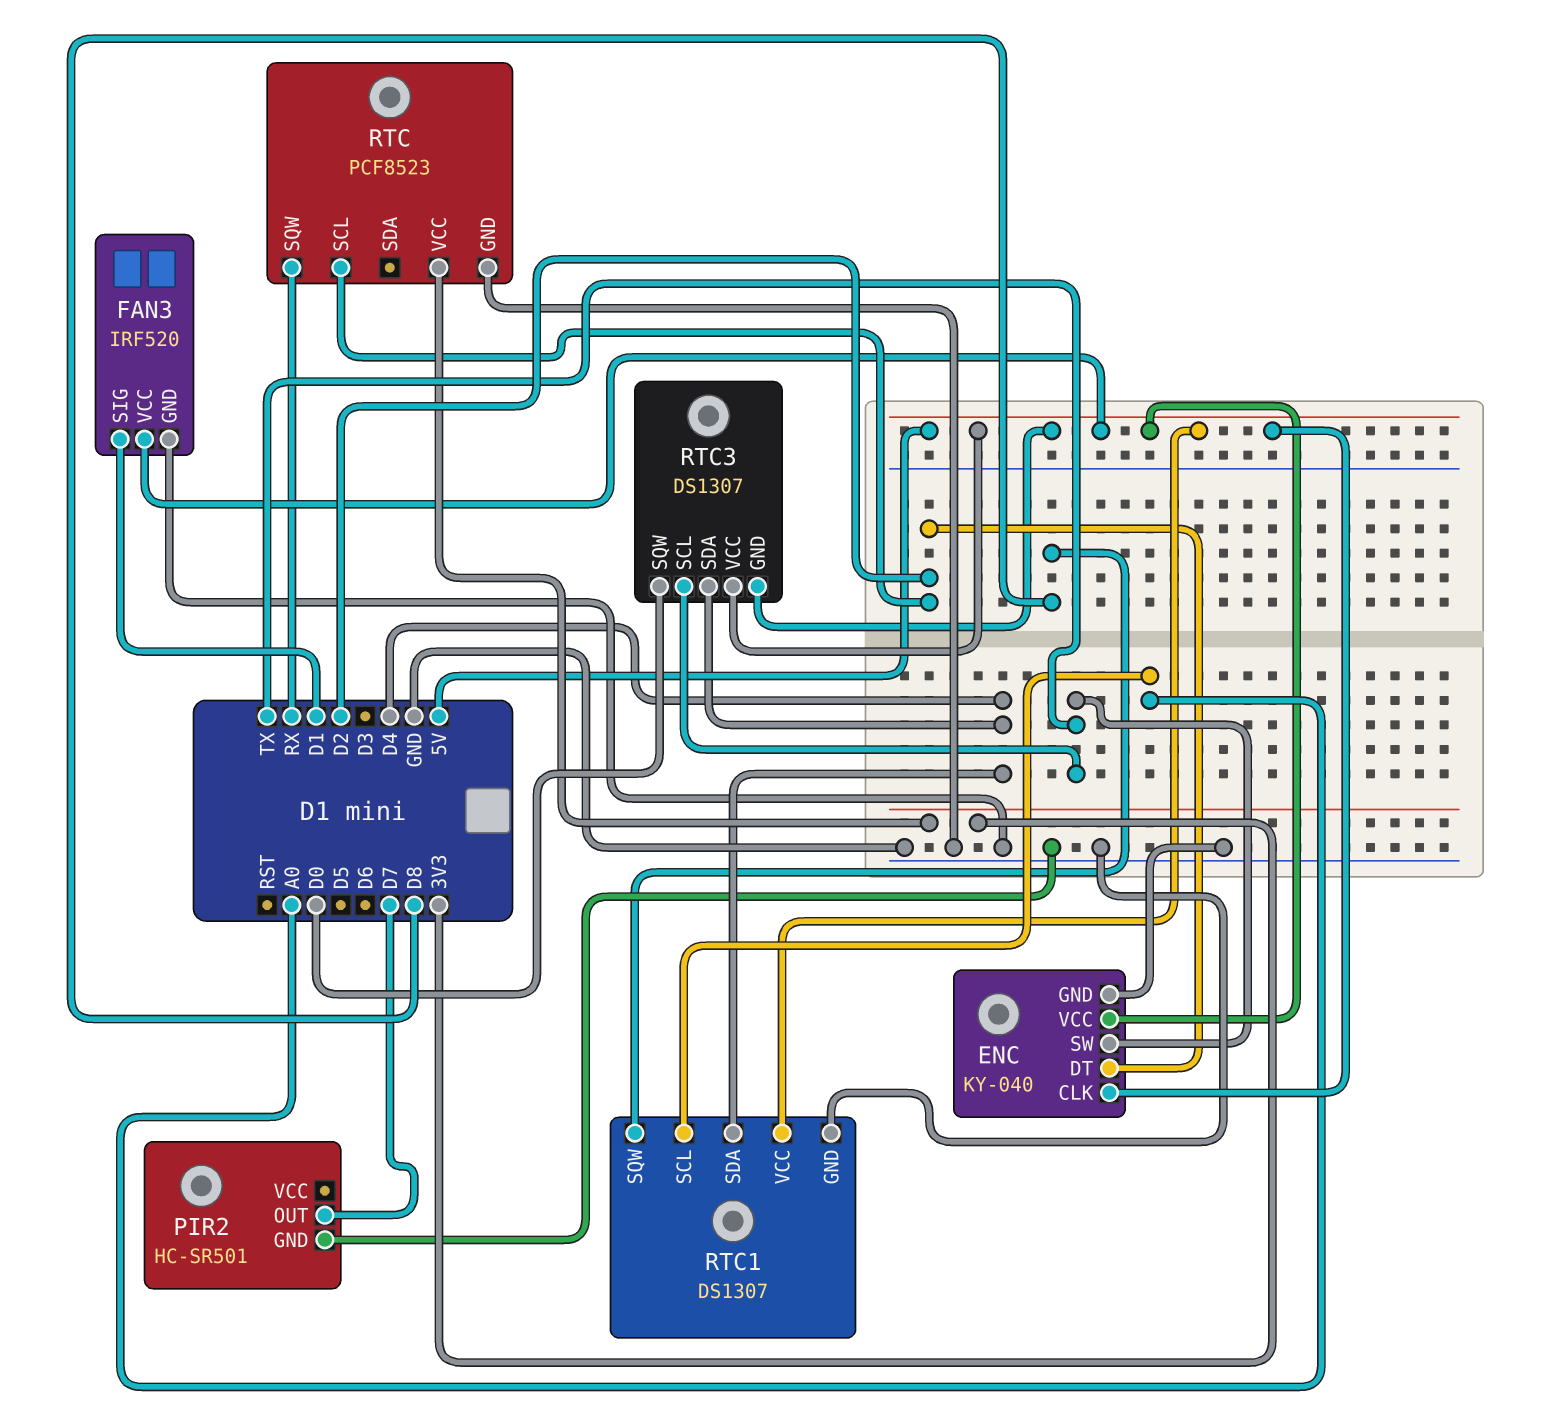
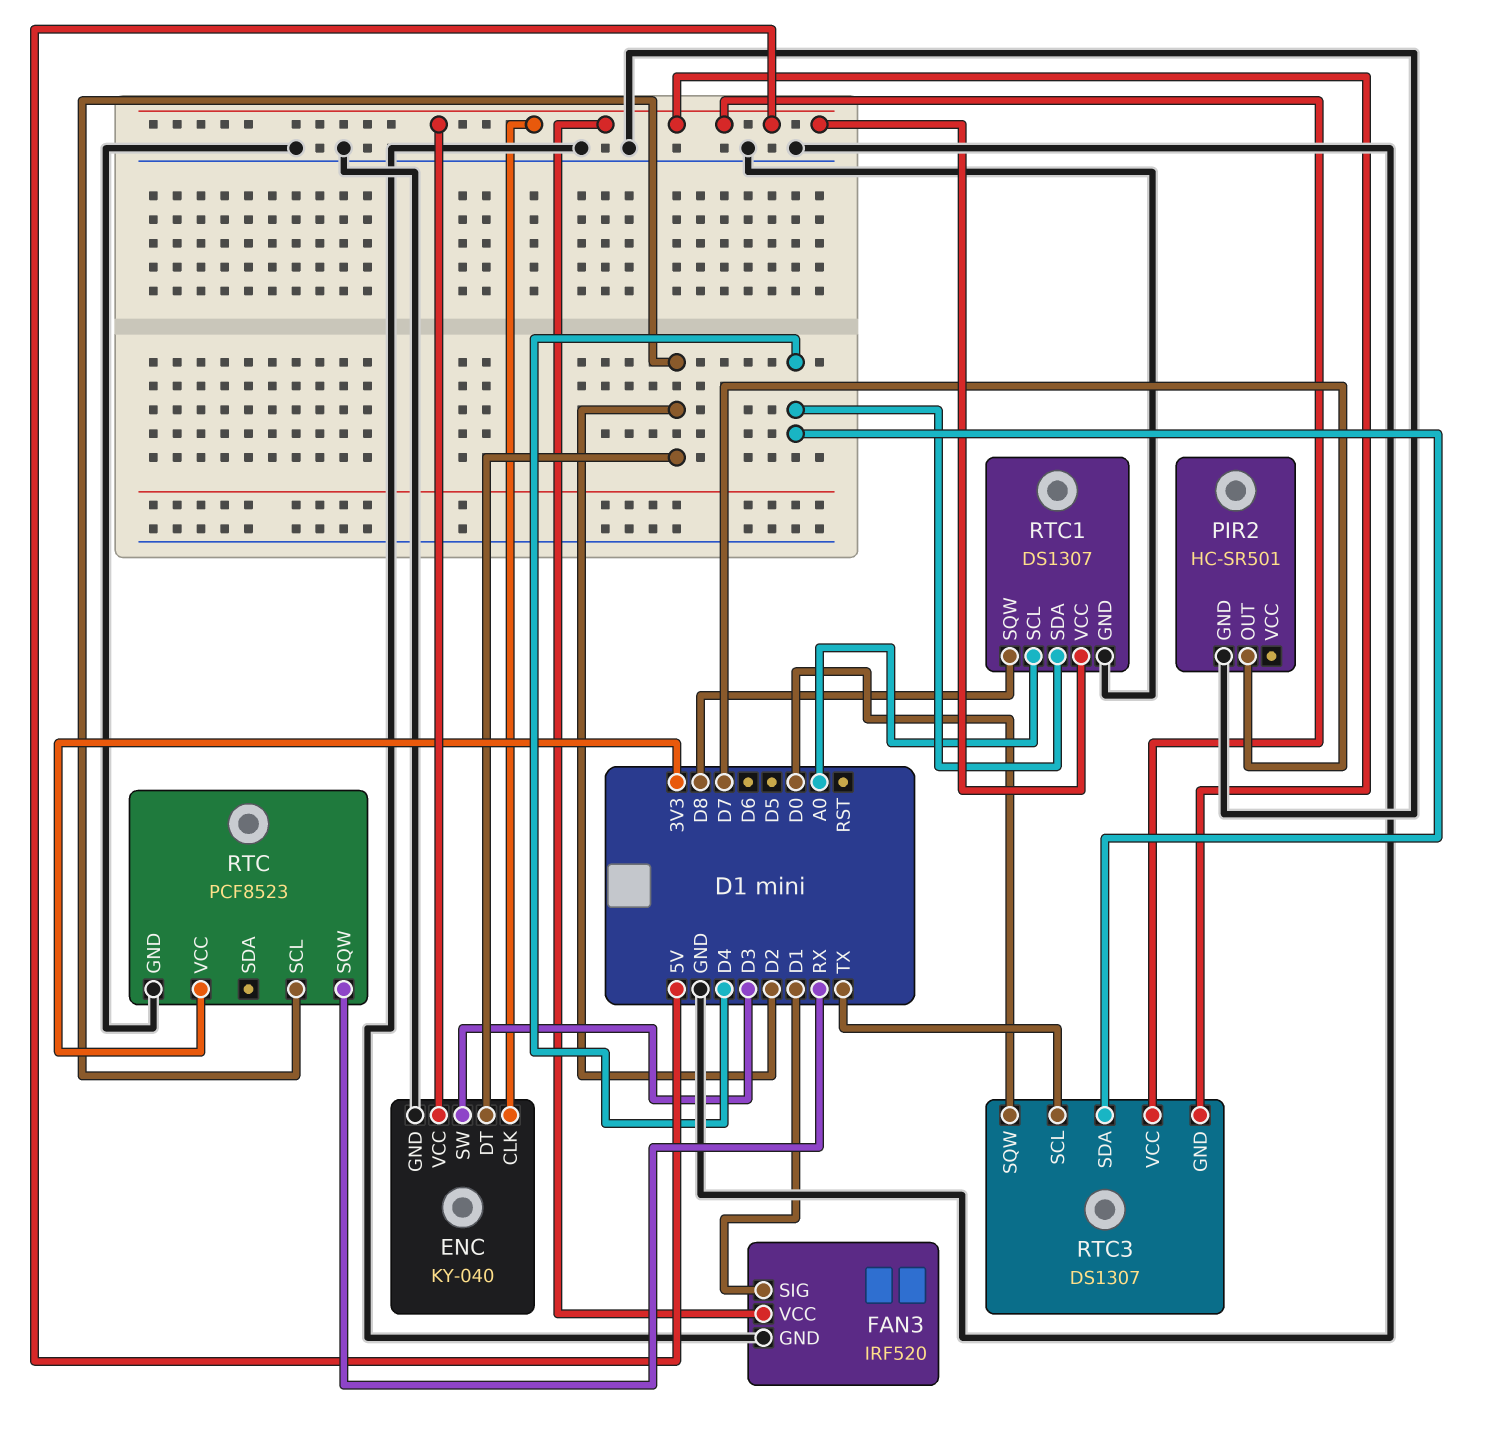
ENC pin SW: TX -> D3

